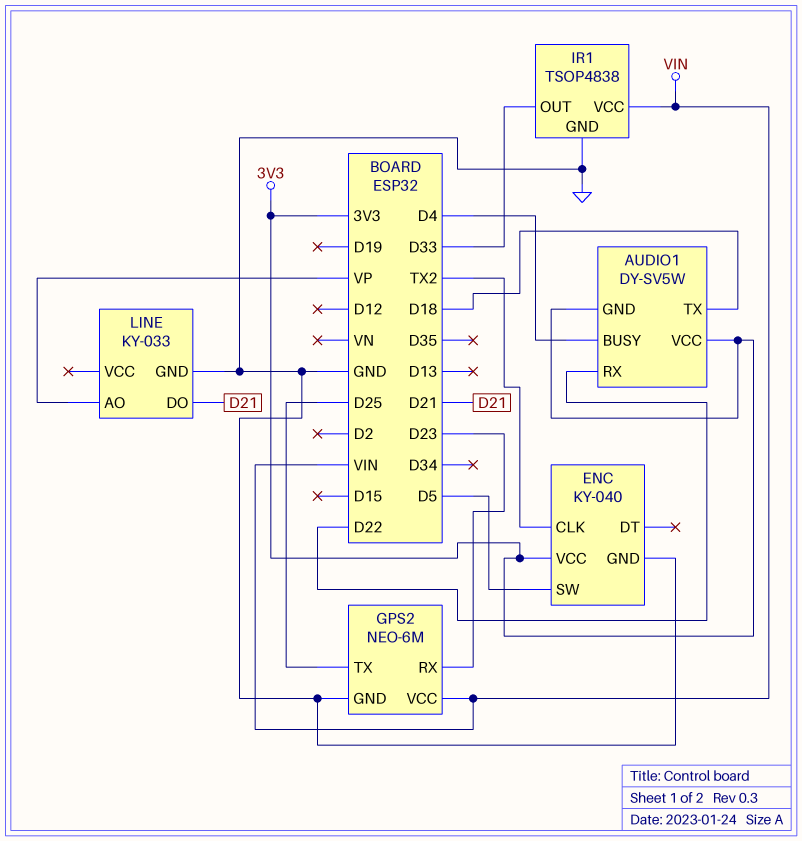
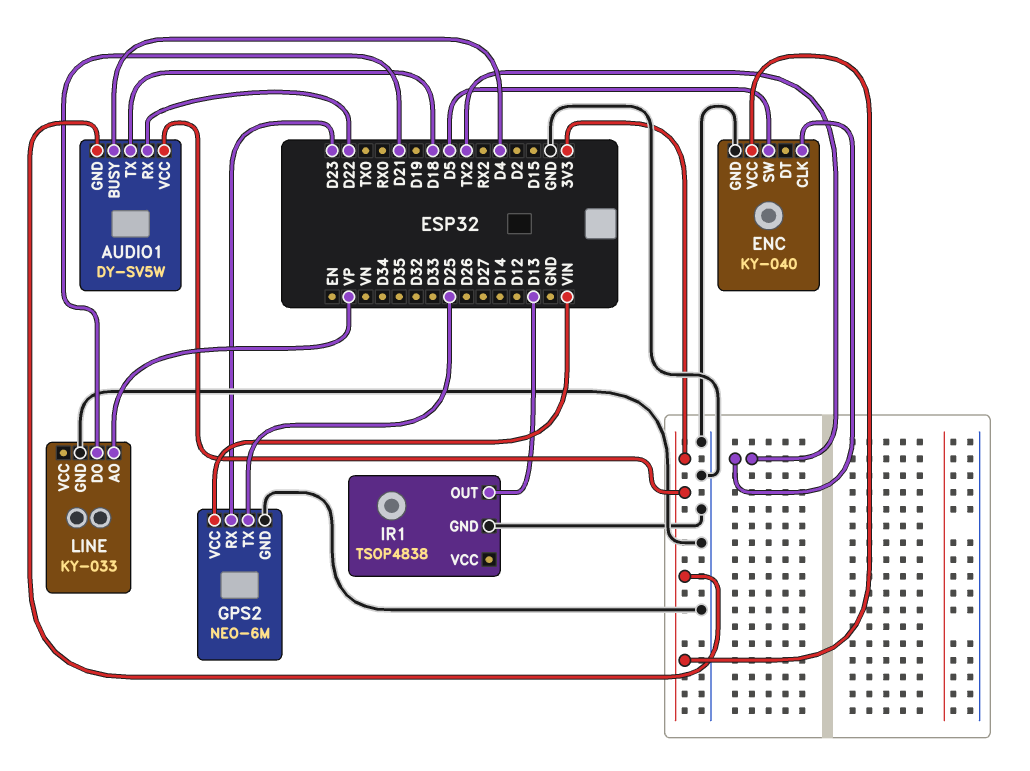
IR1 pin OUT: D33 -> D13
IR1 pin VCC: VIN -> none

